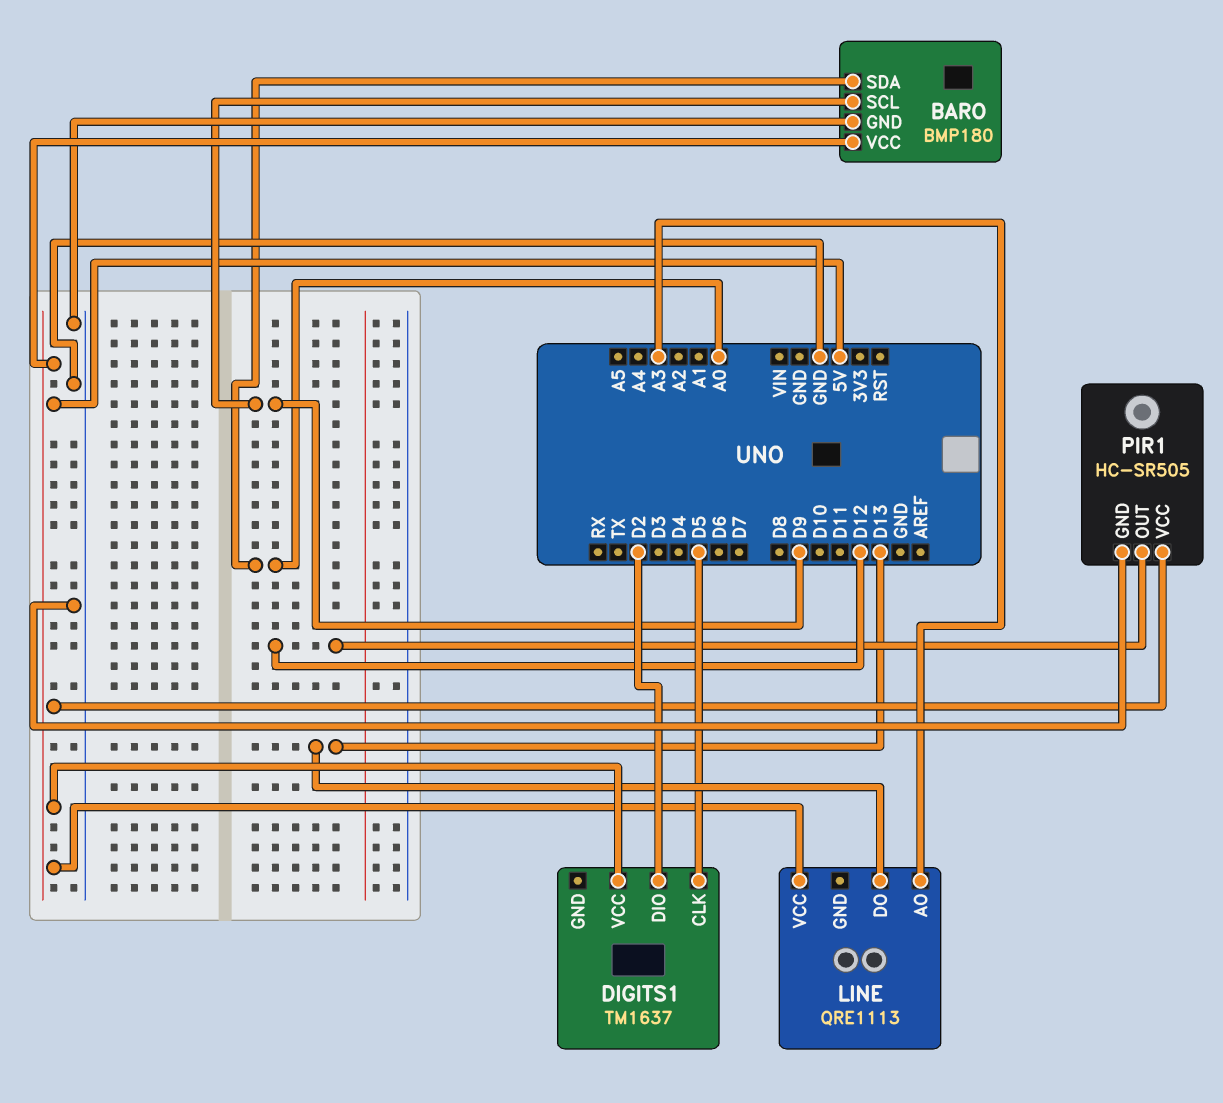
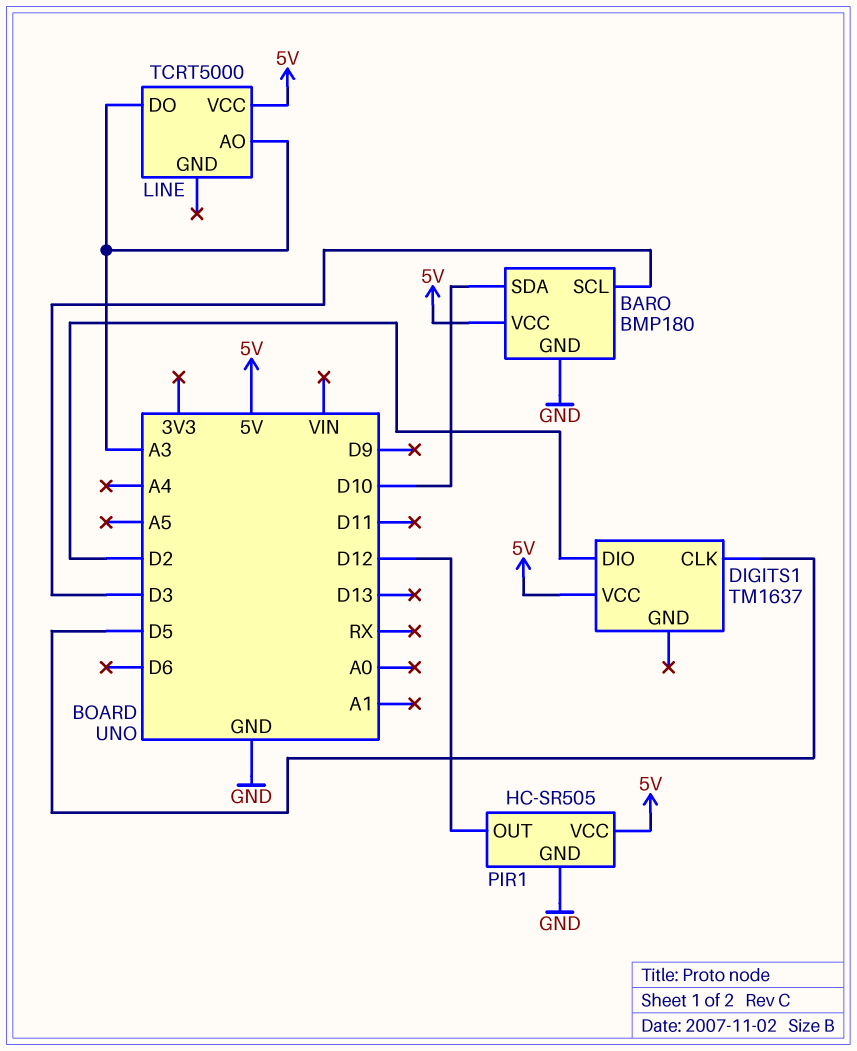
BARO pin SCL: D9 -> D3
BARO pin SDA: A0 -> D10
LINE: QRE1113 -> TCRT5000
LINE pin DO: D13 -> A3

